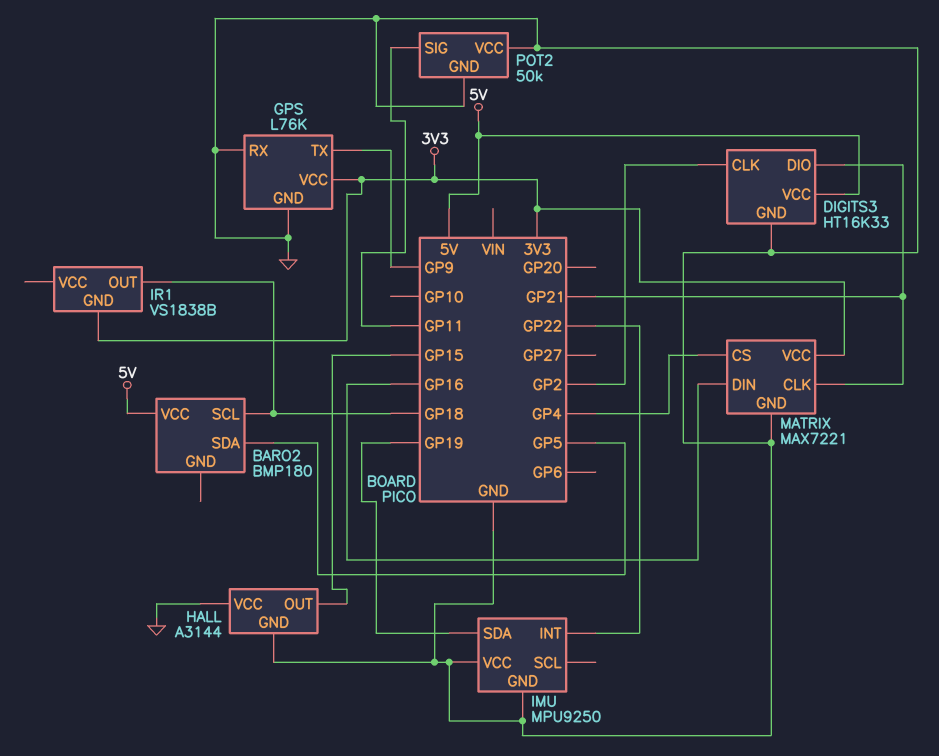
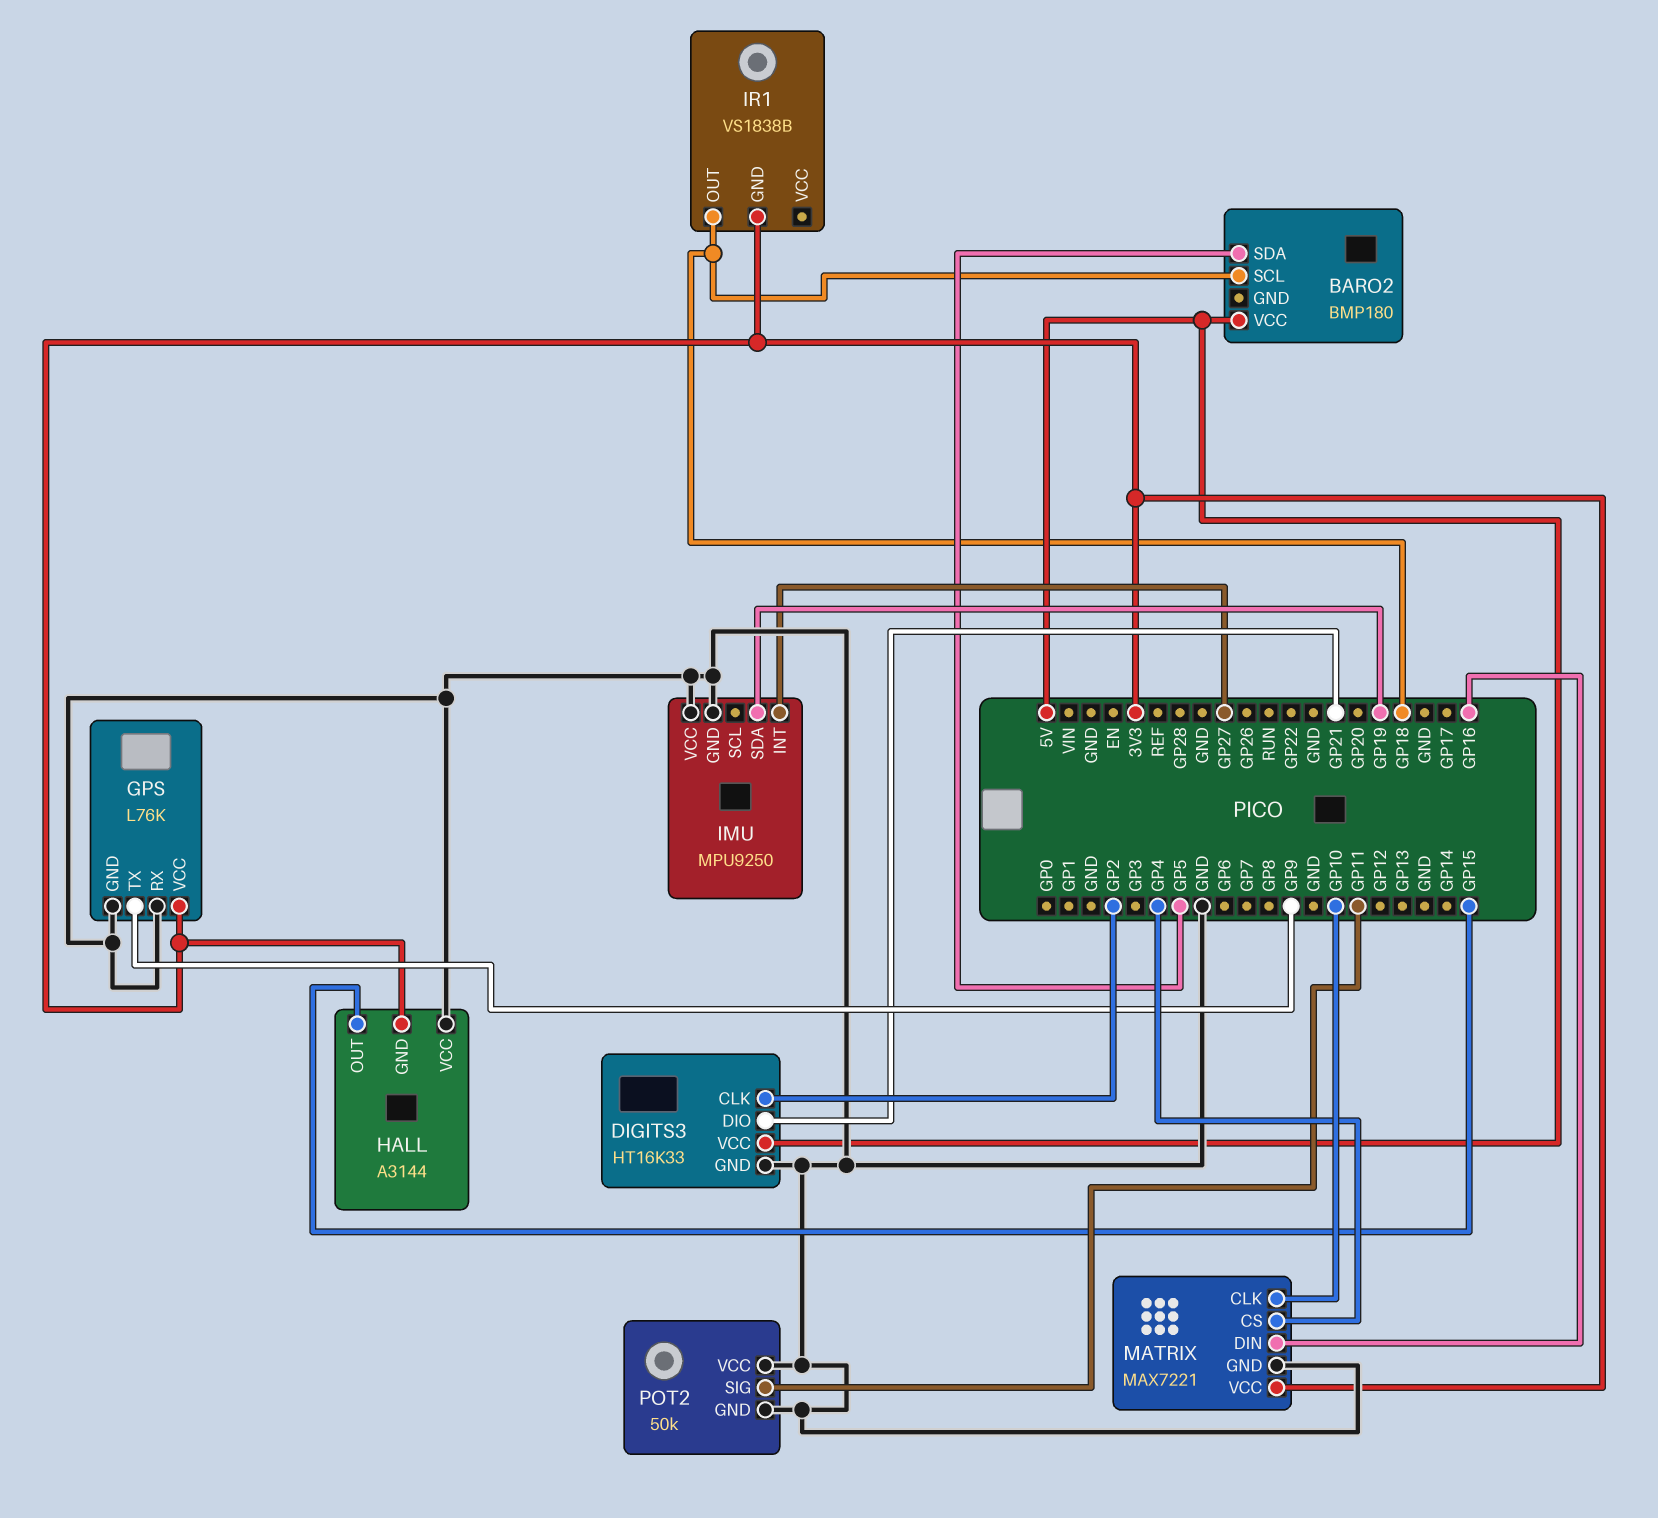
HALL pin GND: GND -> 3V3
IMU pin INT: GP22 -> GP27
MATRIX pin CLK: GP21 -> GP10

